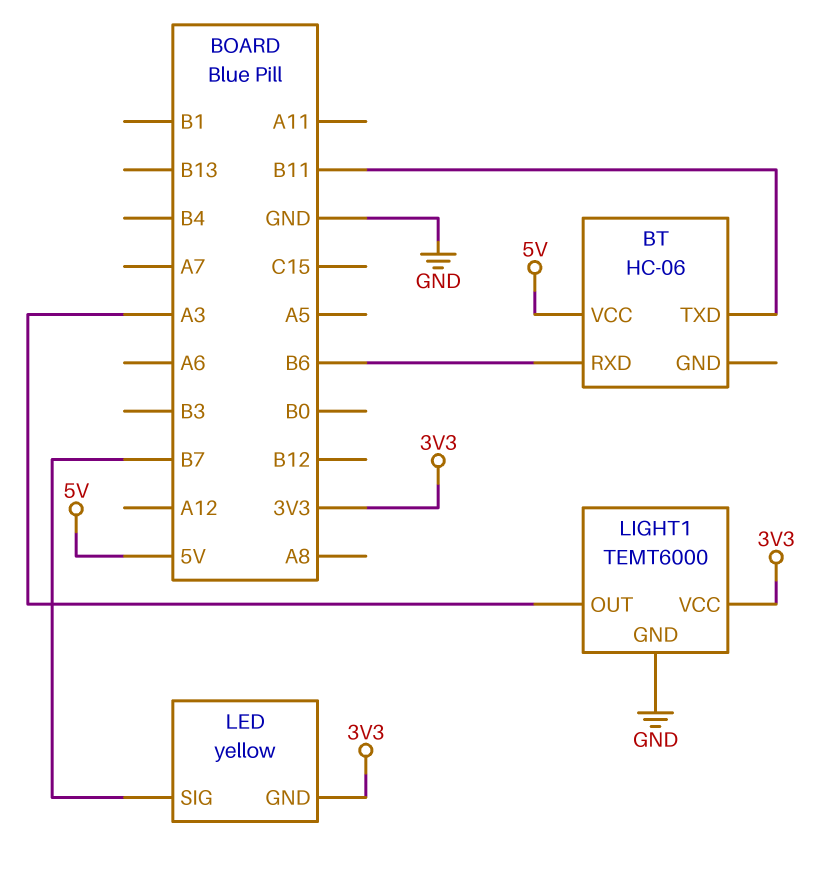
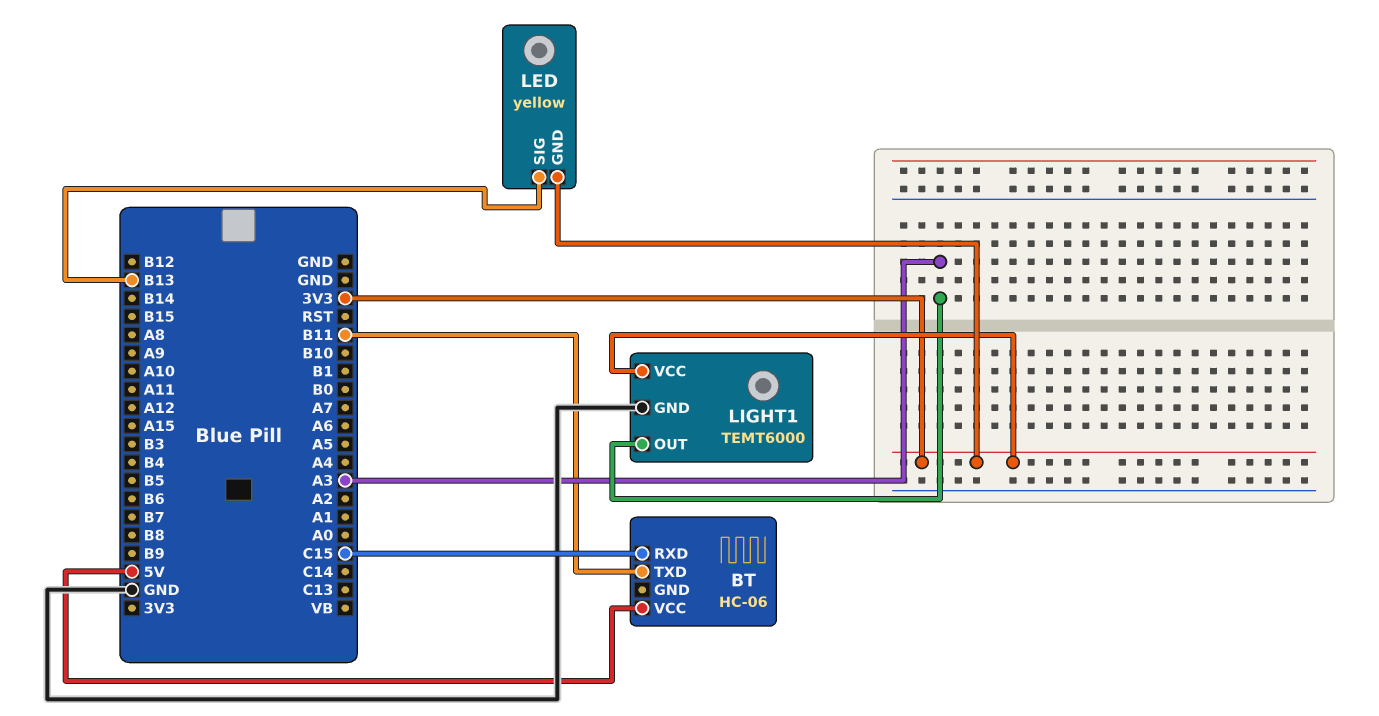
BT pin RXD: B6 -> C15
LED pin SIG: B7 -> B13

